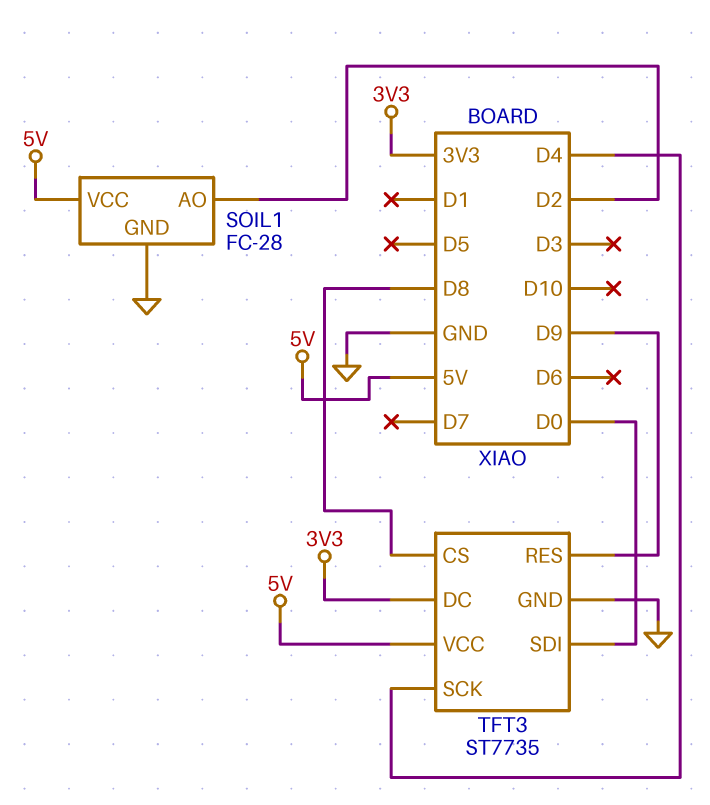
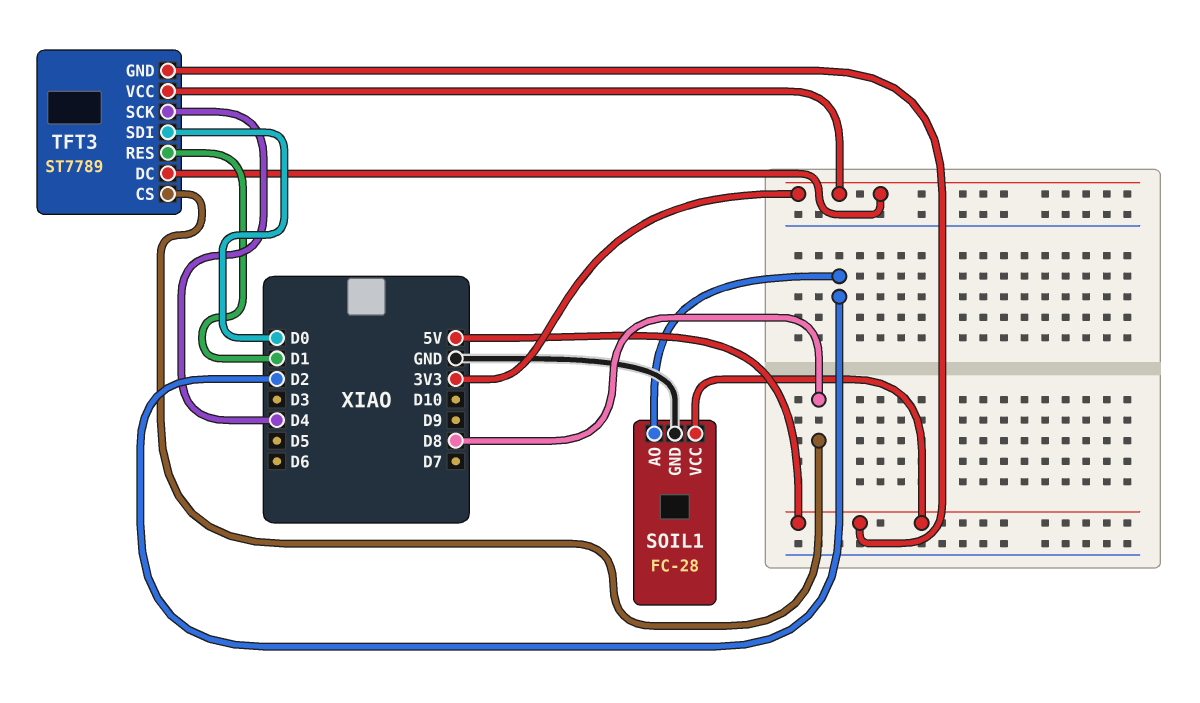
TFT3: ST7735 -> ST7789
TFT3 pin GND: GND -> 5V
TFT3 pin RES: D9 -> D1
TFT3 pin VCC: 5V -> 3V3

